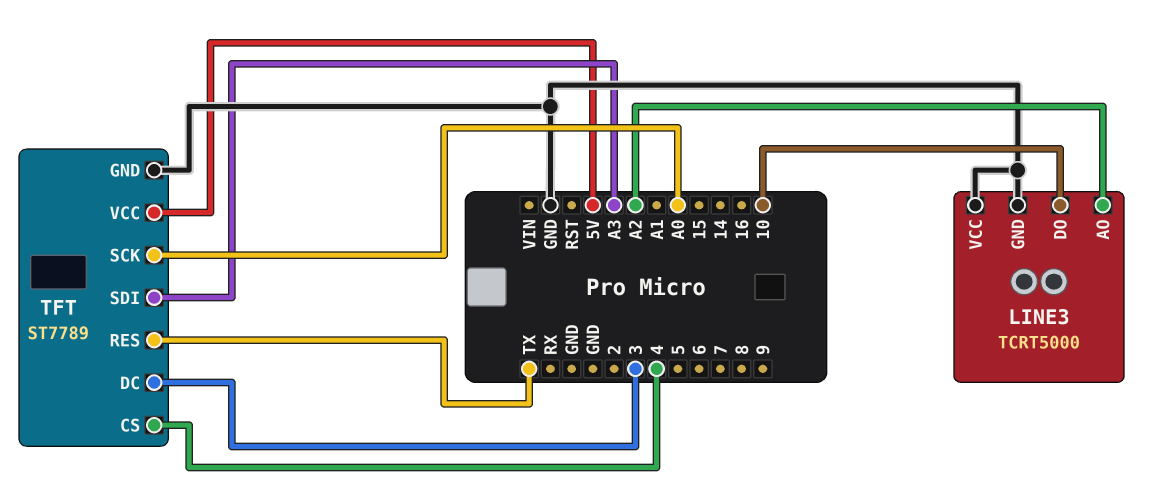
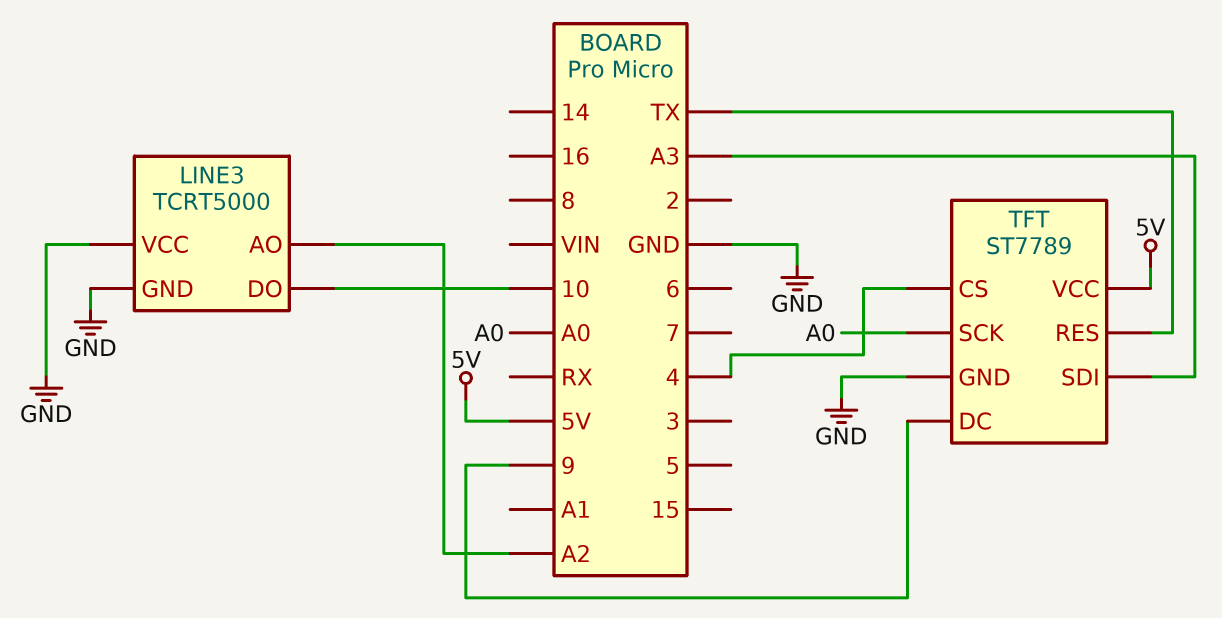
TFT pin DC: 3 -> 9

